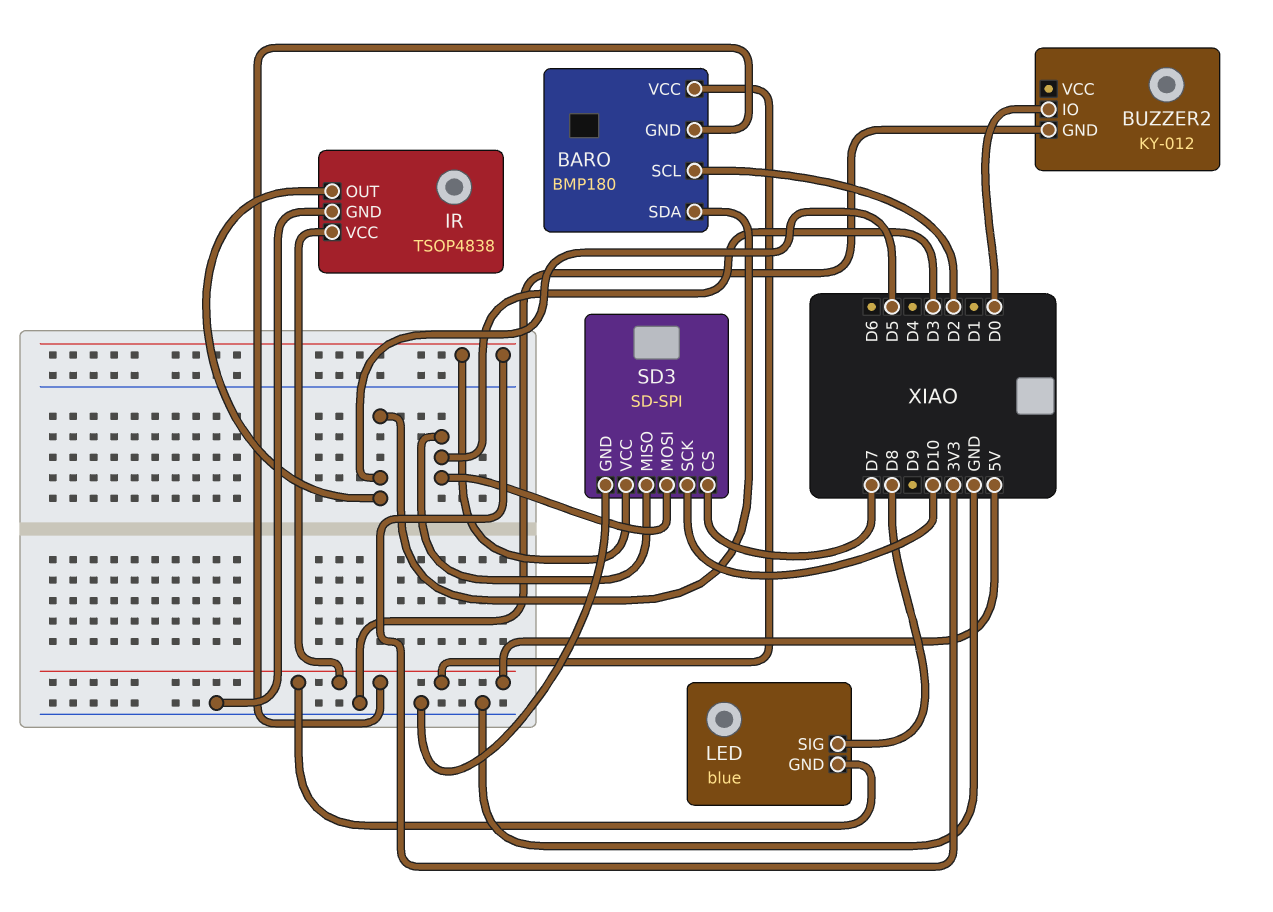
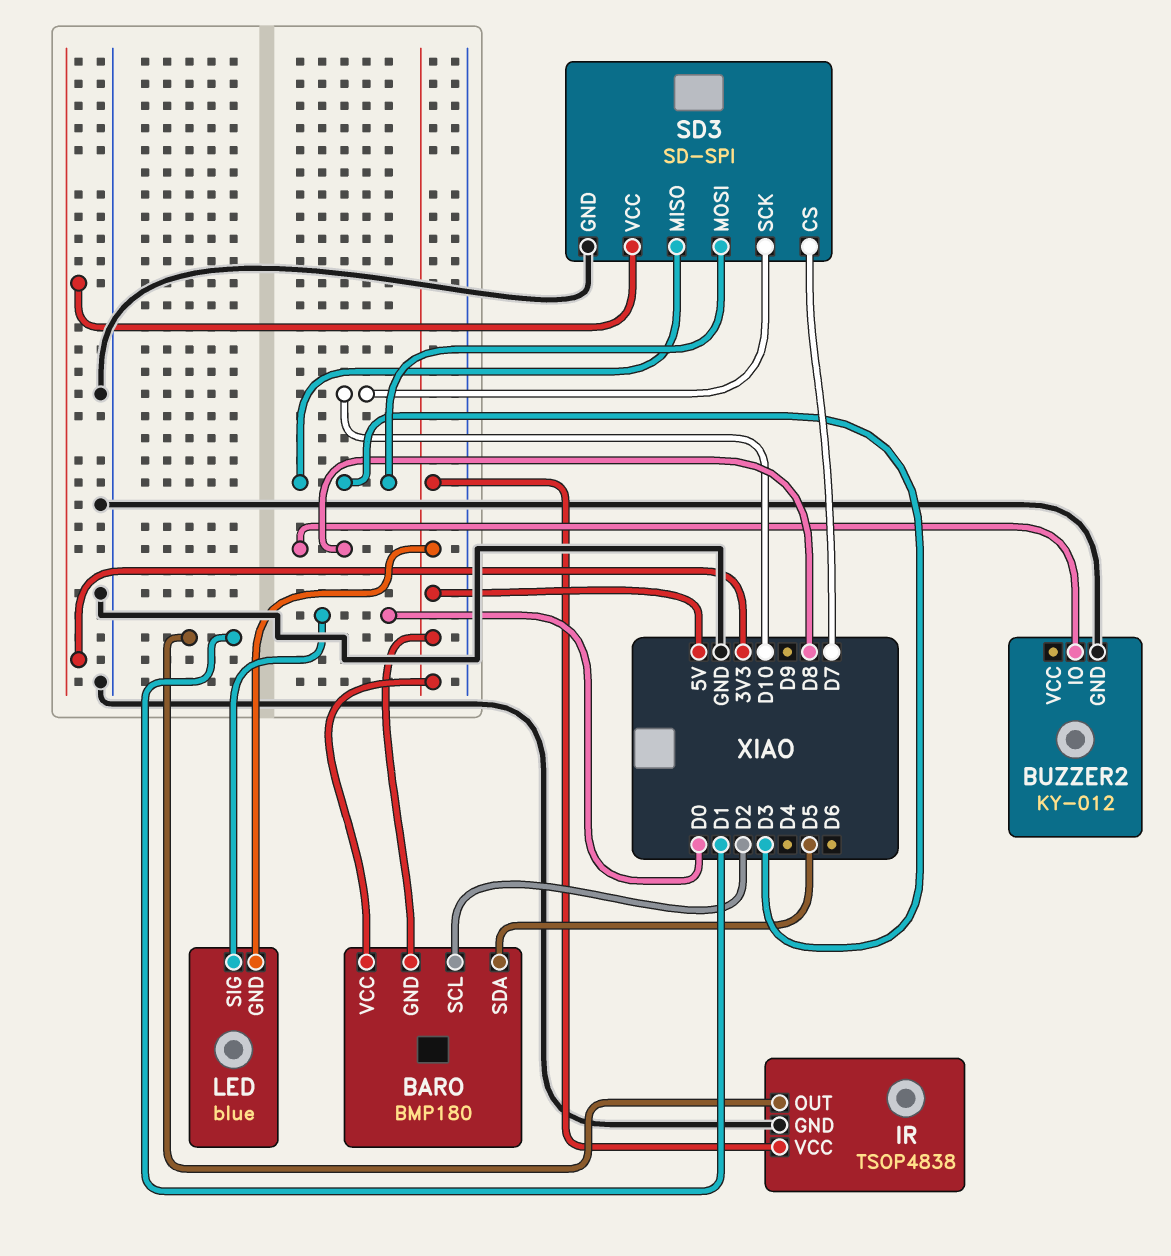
BUZZER2 pin IO: D0 -> D8
IR pin OUT: D5 -> D1
LED pin SIG: D8 -> D0

